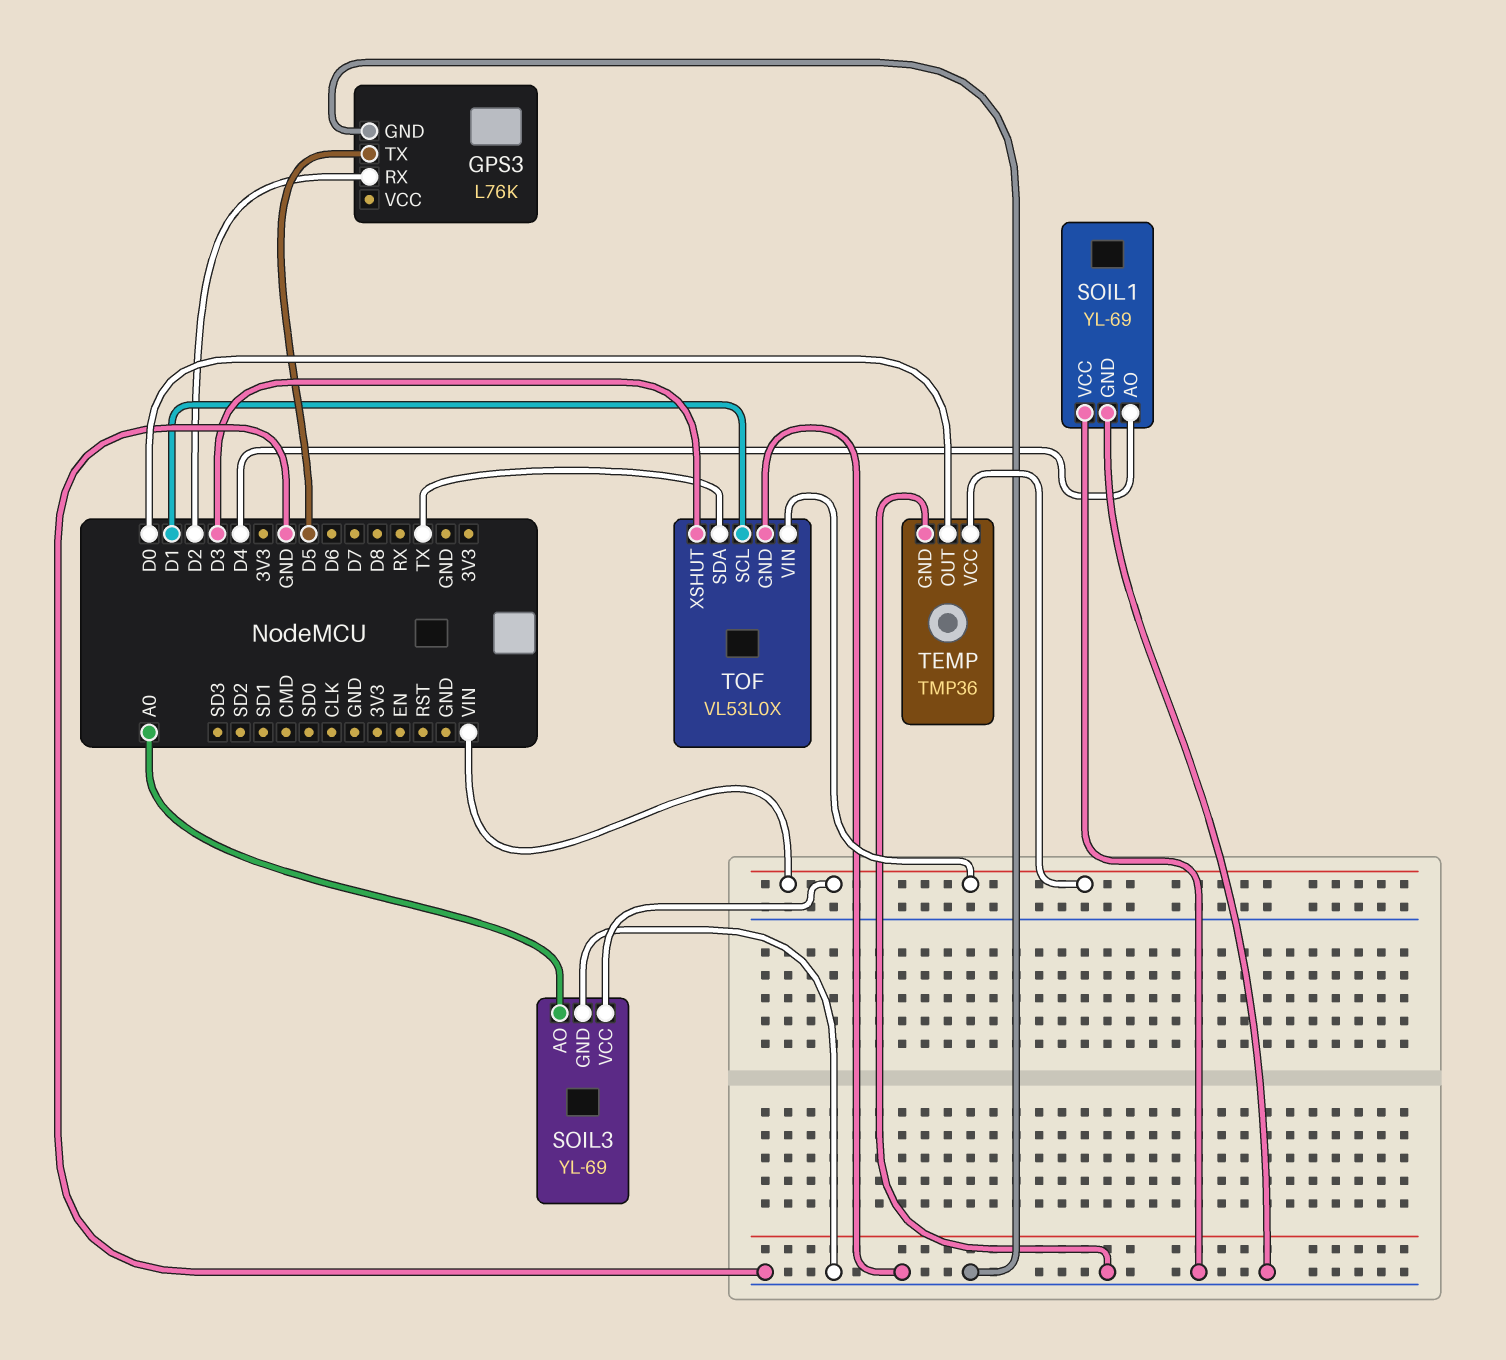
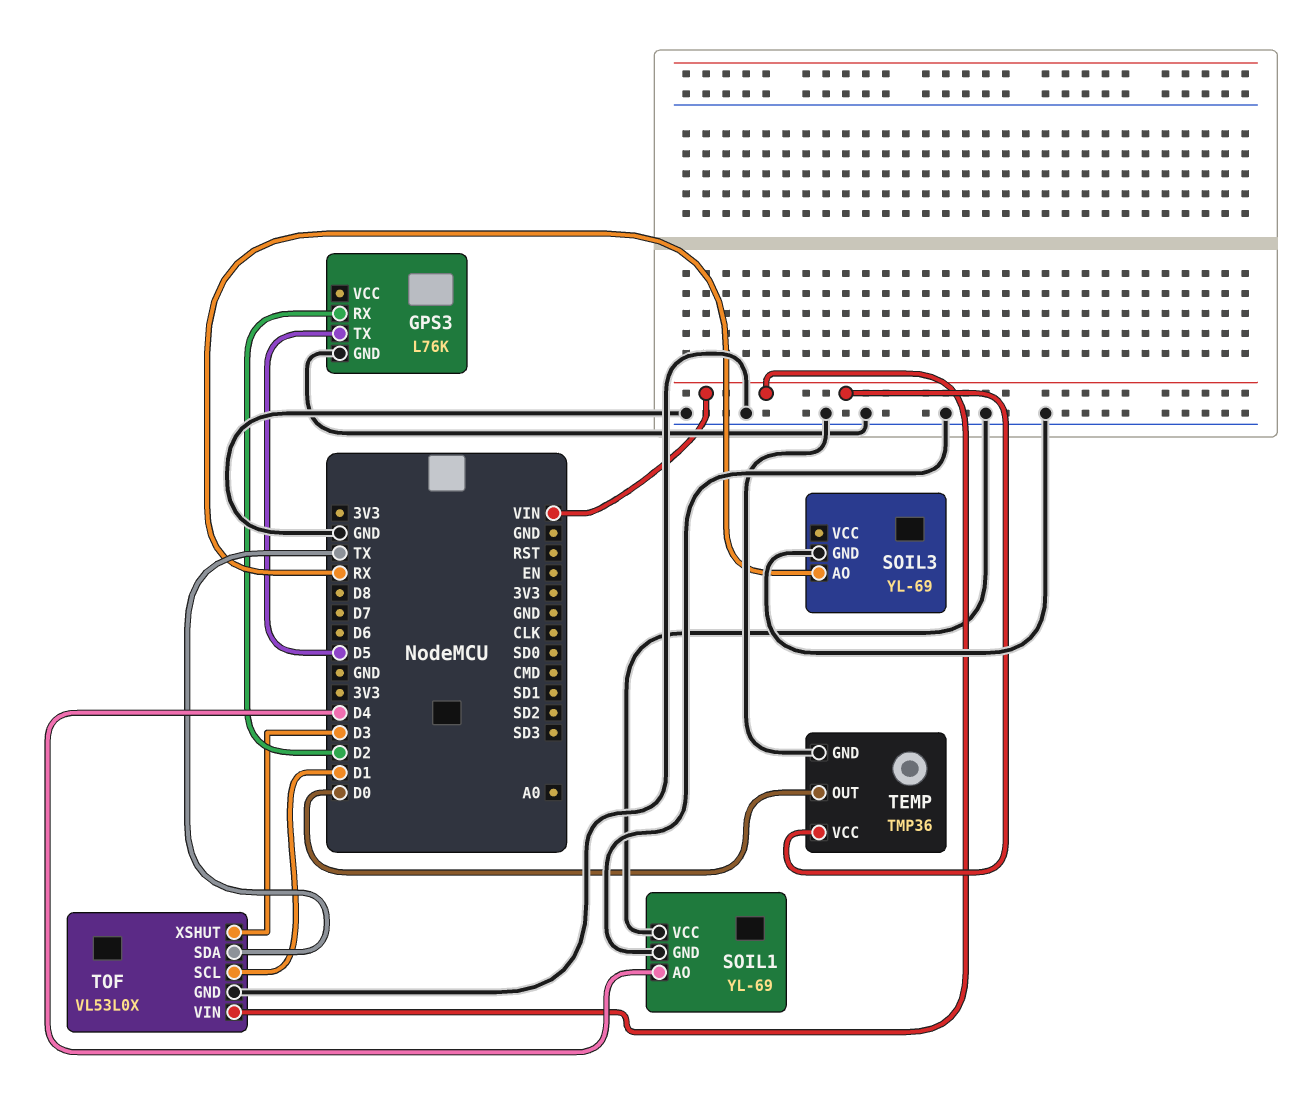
SOIL3 pin AO: A0 -> RX
SOIL3 pin VCC: VIN -> none

